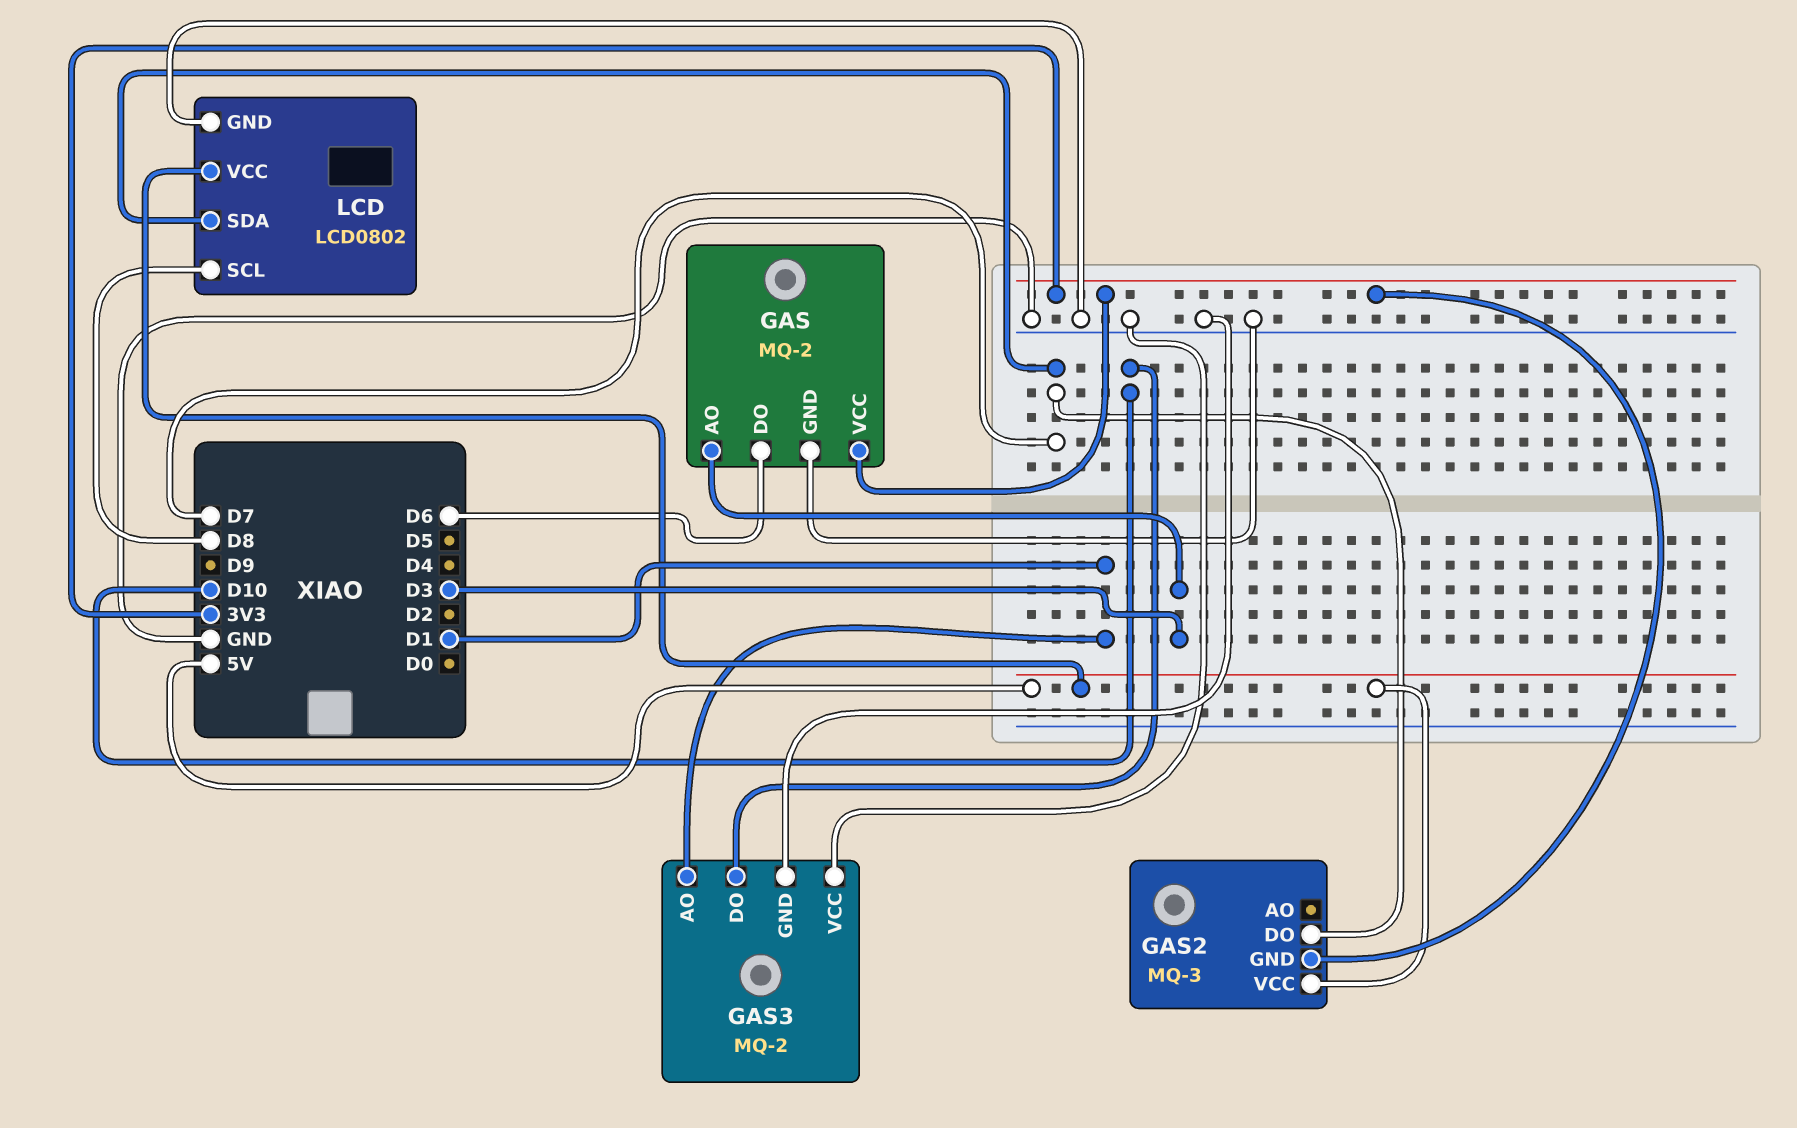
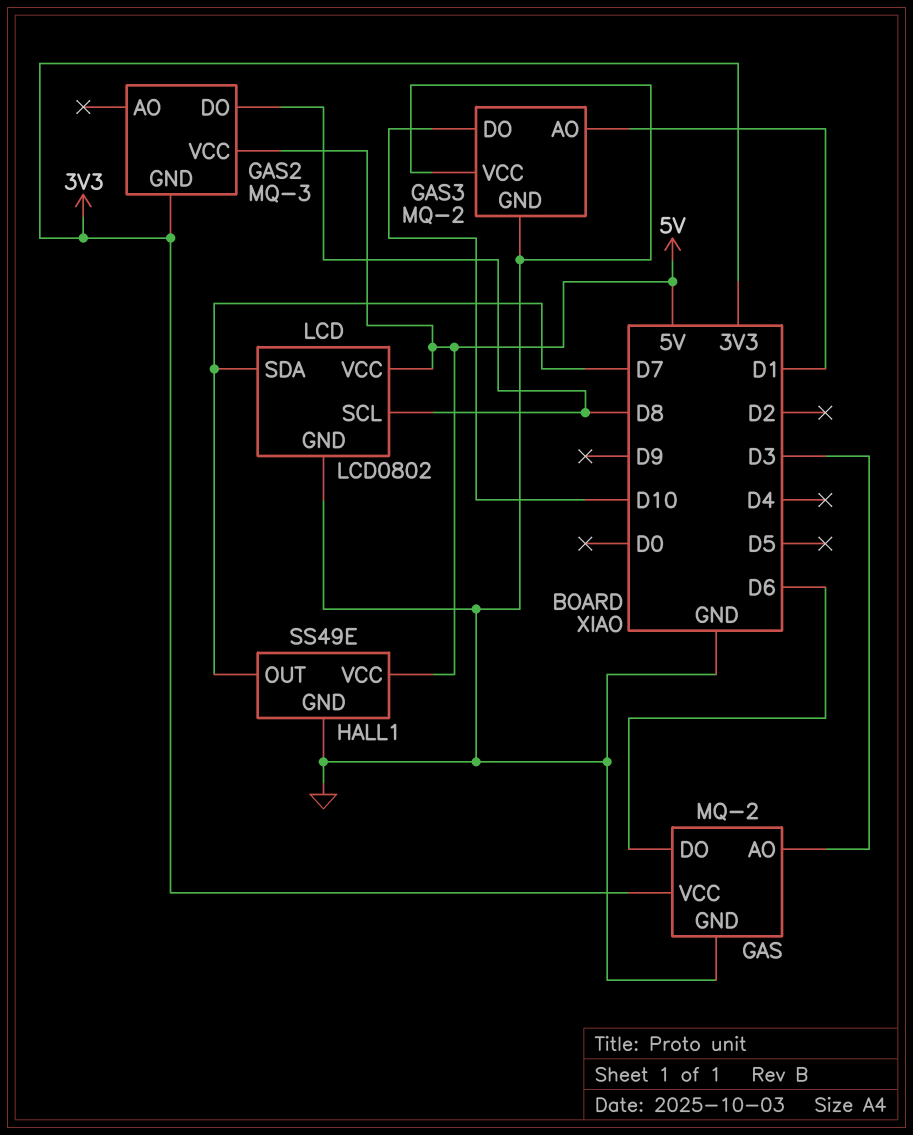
GAS2 pin DO: D7 -> D8
HALL1: none -> SS49E
HALL1 pin GND: none -> GND
HALL1 pin OUT: none -> D7
HALL1 pin VCC: none -> 5V

